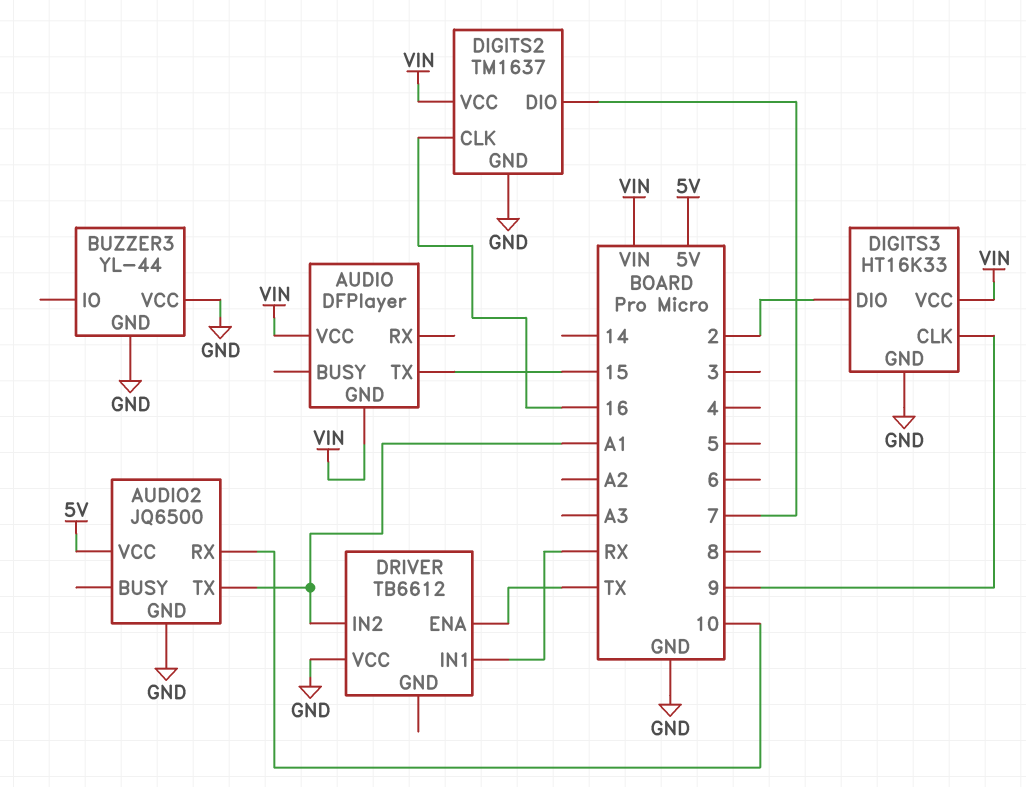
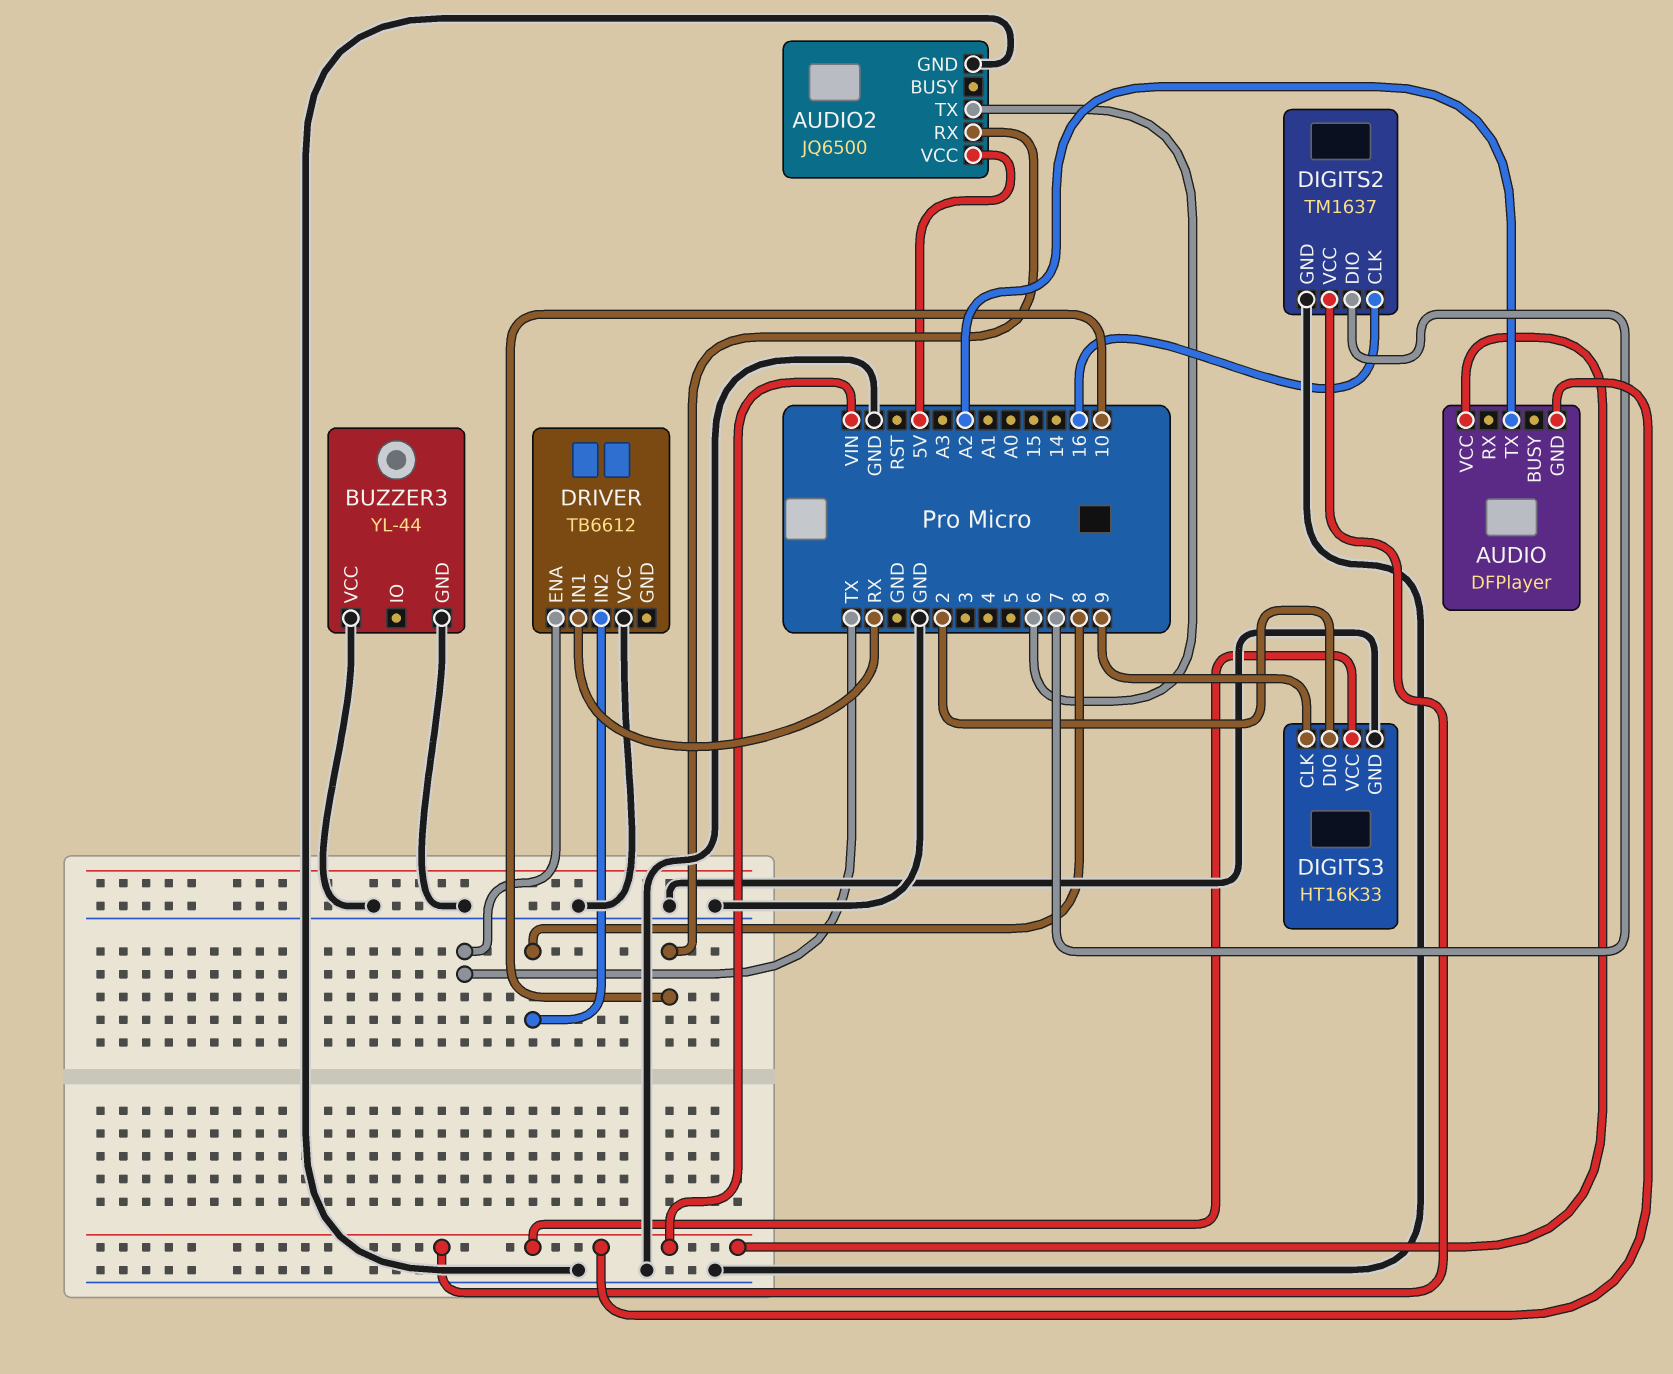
AUDIO pin TX: 15 -> A2
AUDIO2 pin TX: A1 -> 6
DRIVER pin IN2: A1 -> 8

